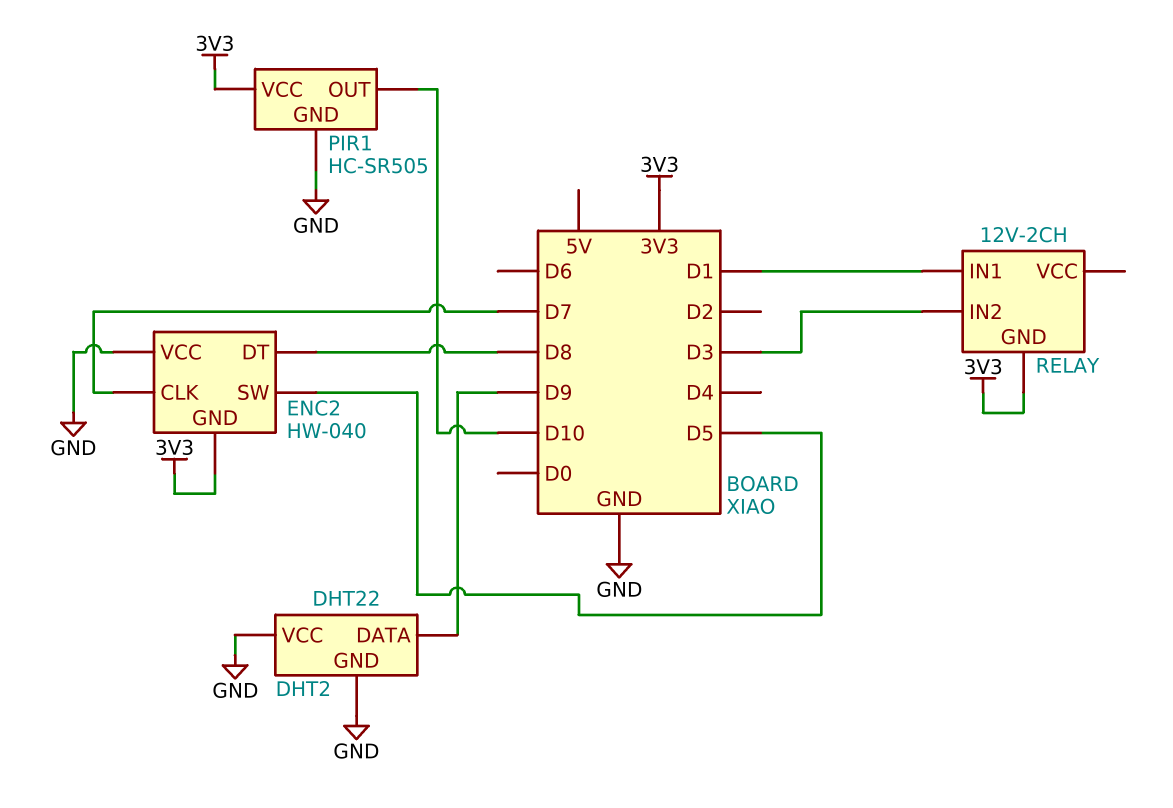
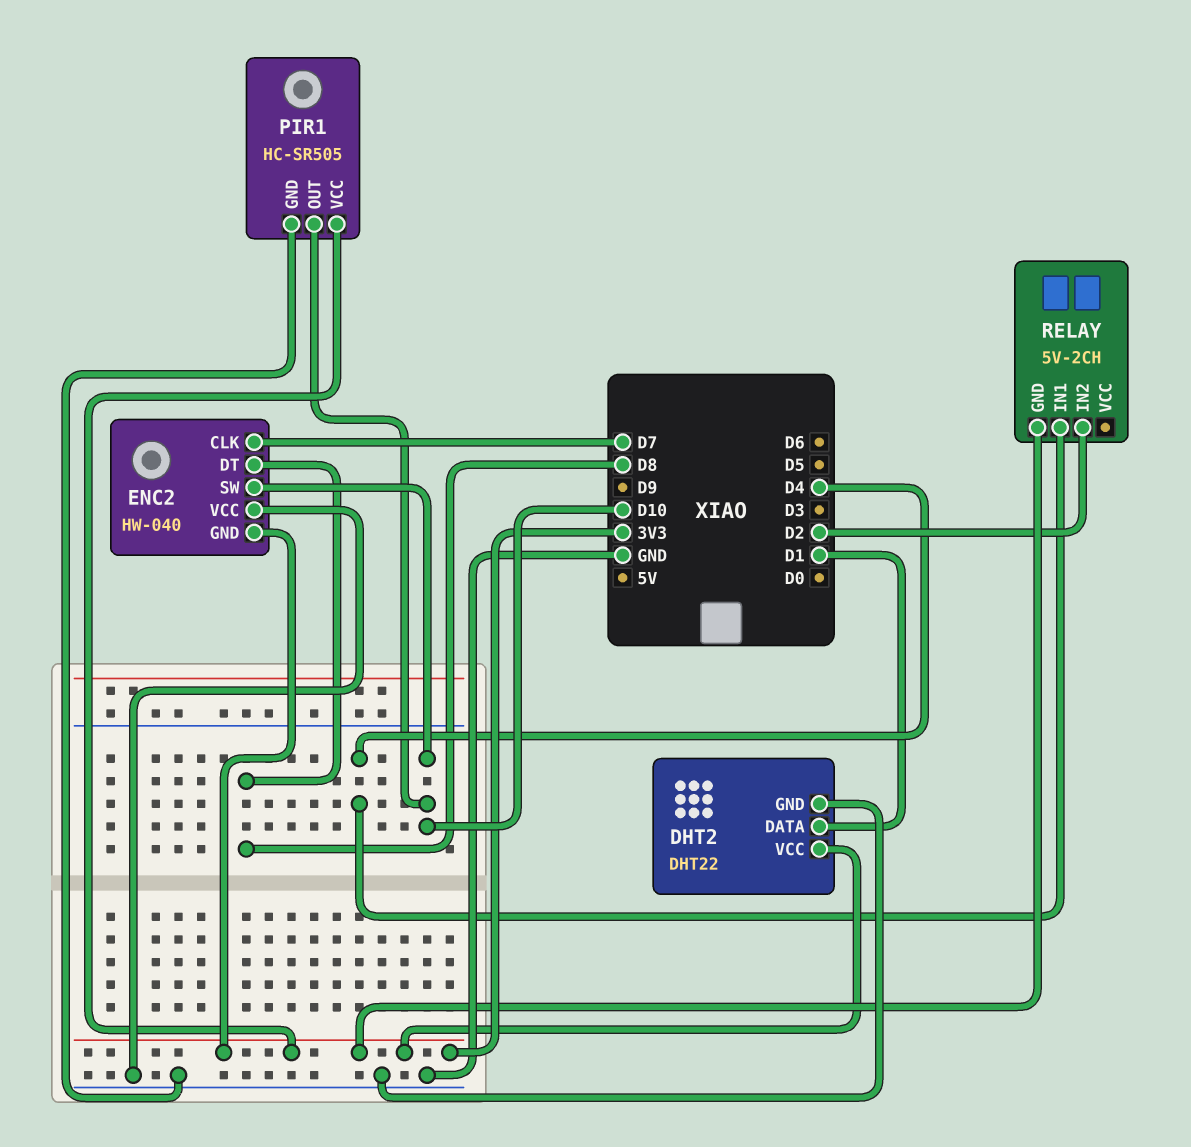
DHT2 pin DATA: D9 -> D1
DHT2 pin VCC: GND -> 3V3
ENC2 pin SW: D5 -> D10
RELAY: 12V-2CH -> 5V-2CH
RELAY pin IN1: D1 -> D4
RELAY pin IN2: D3 -> D2

